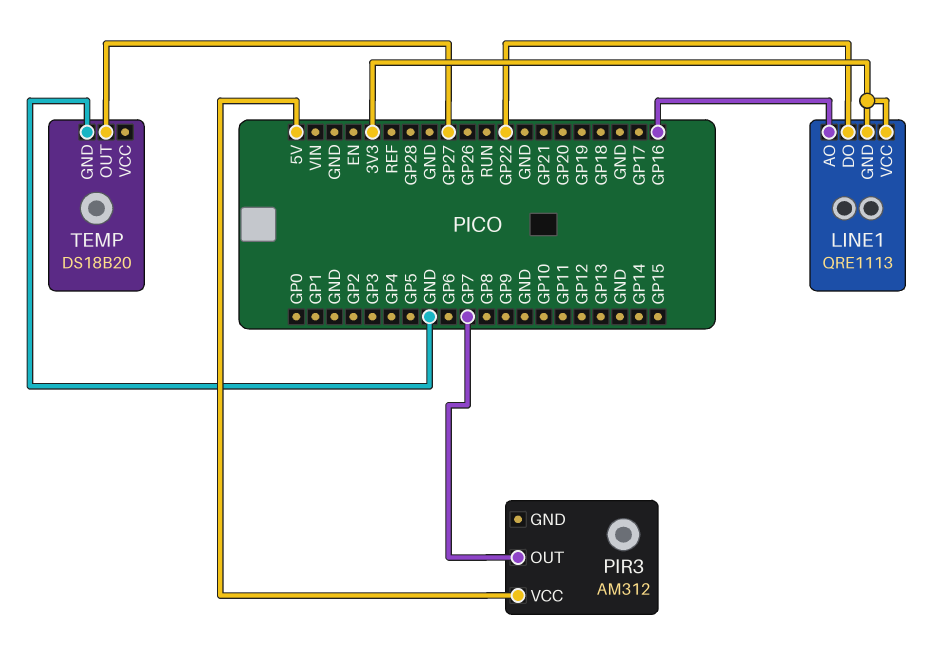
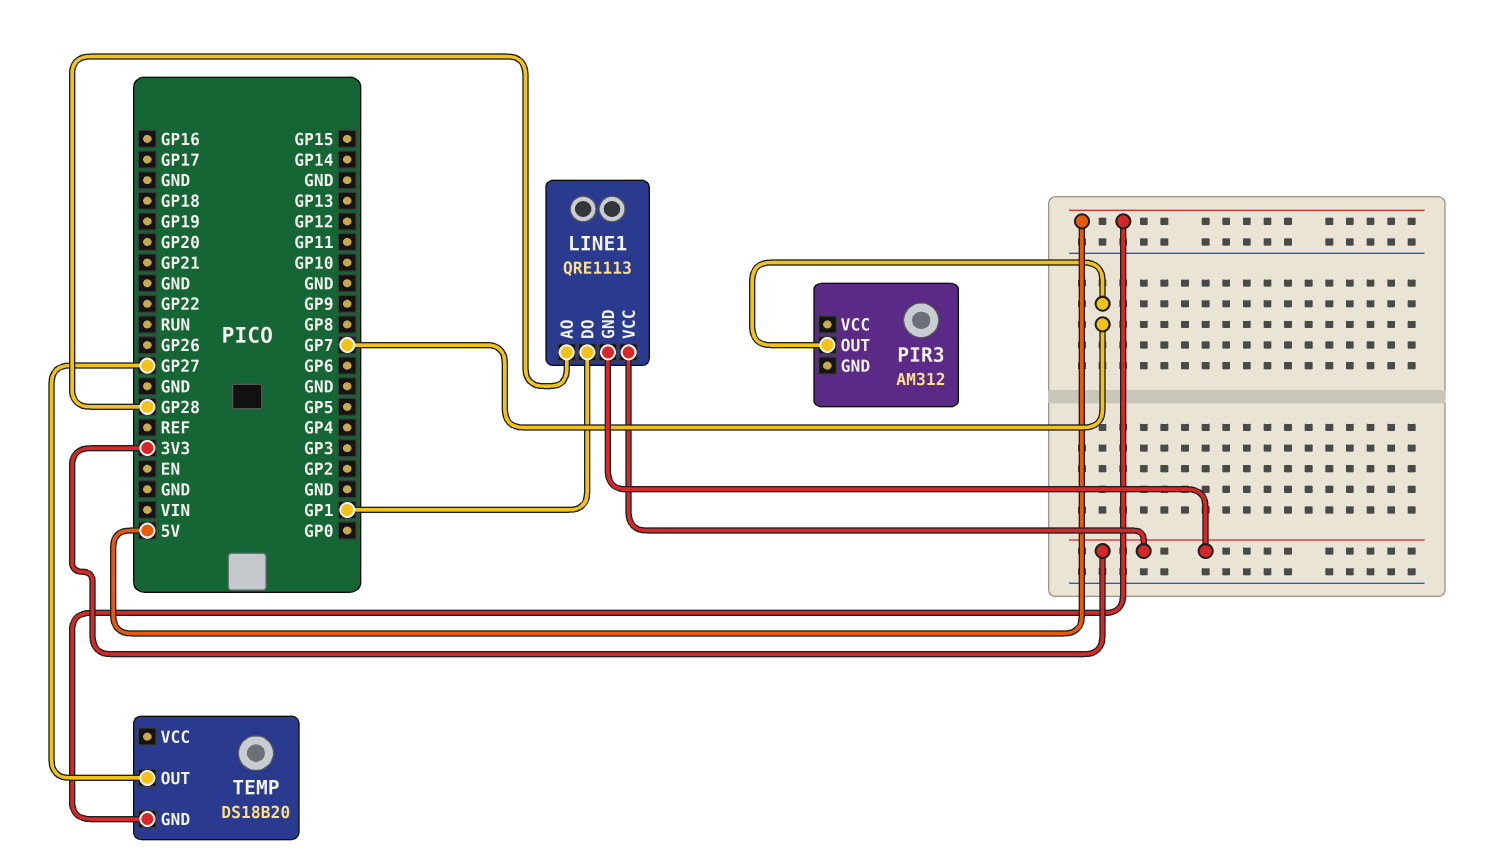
LINE1 pin AO: GP16 -> GP28
LINE1 pin DO: GP22 -> GP1
PIR3 pin VCC: 5V -> none
TEMP pin GND: GND -> 5V

